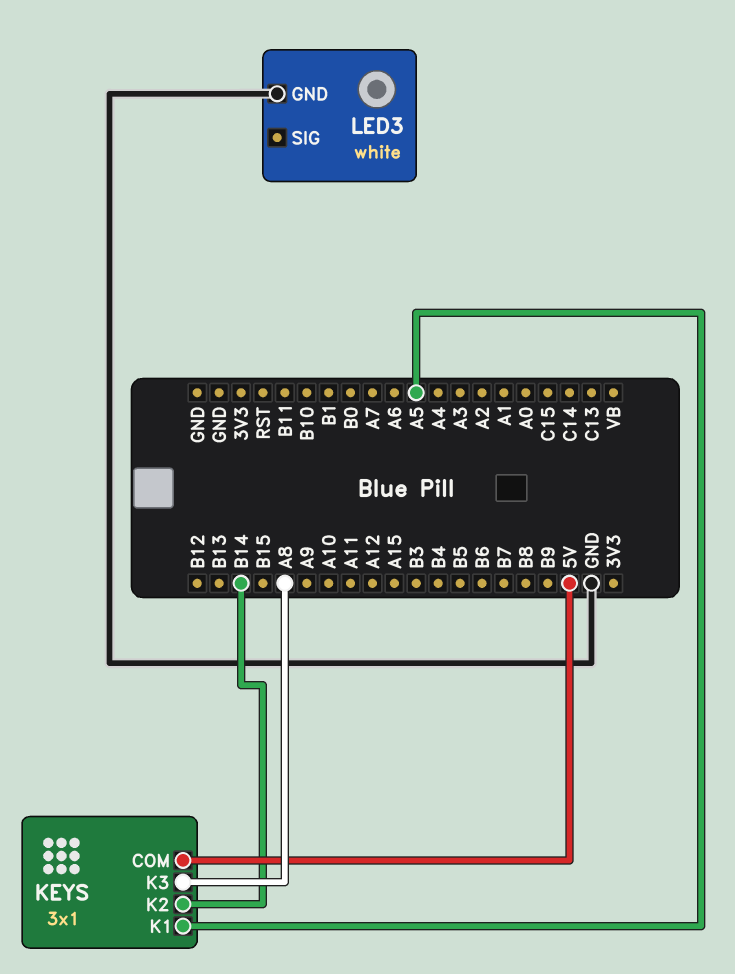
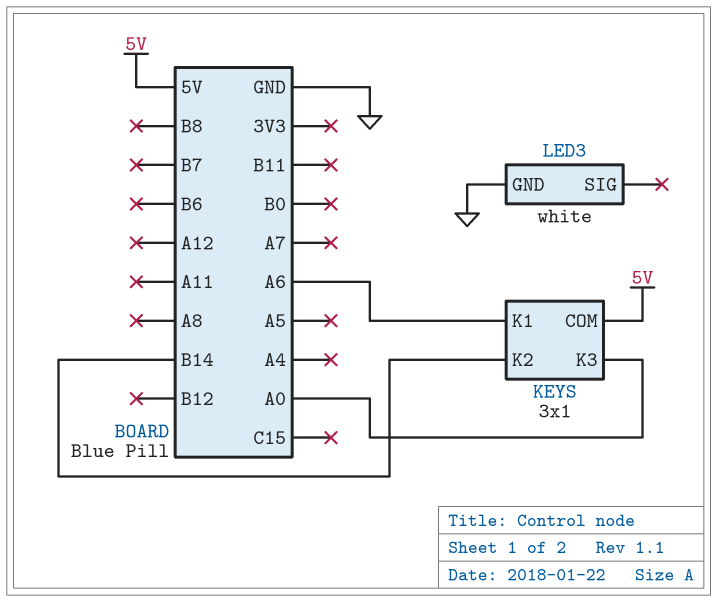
KEYS pin K1: A5 -> A6
KEYS pin K3: A8 -> A0

